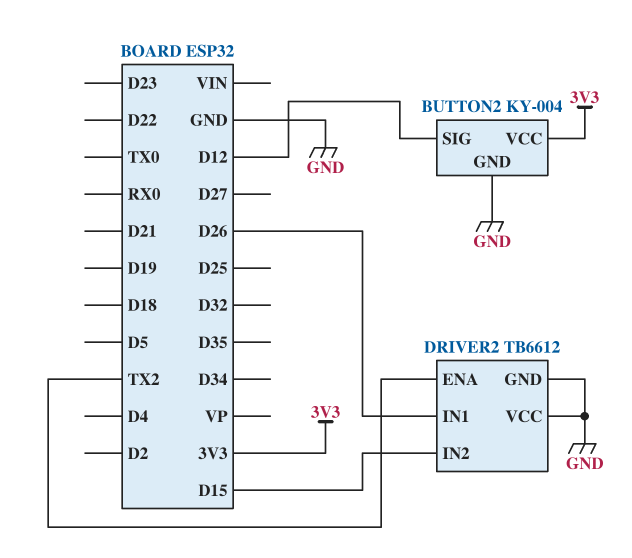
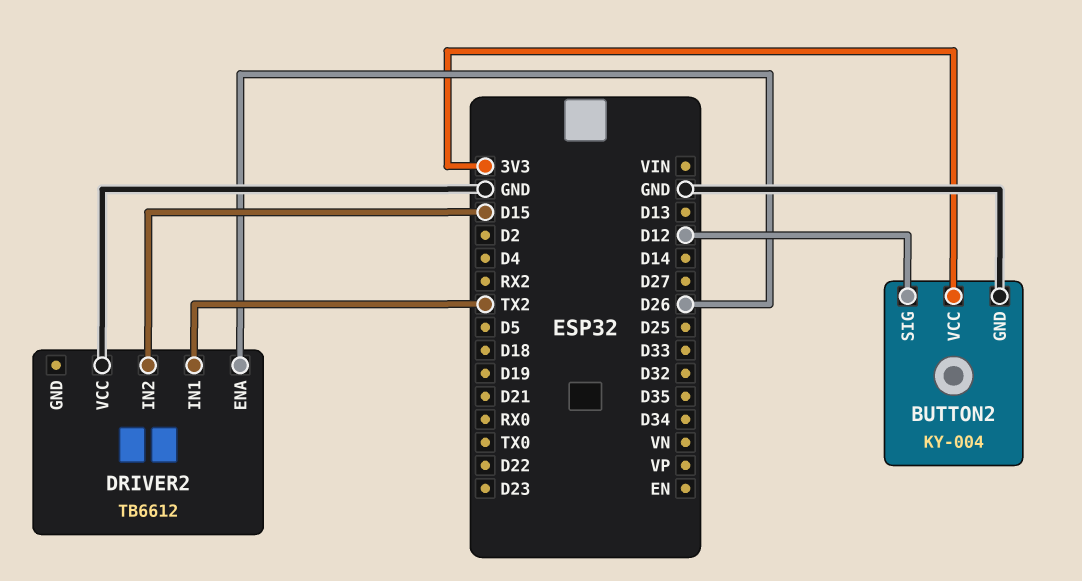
DRIVER2 pin ENA: TX2 -> D26
DRIVER2 pin GND: GND -> none
DRIVER2 pin IN1: D26 -> TX2

